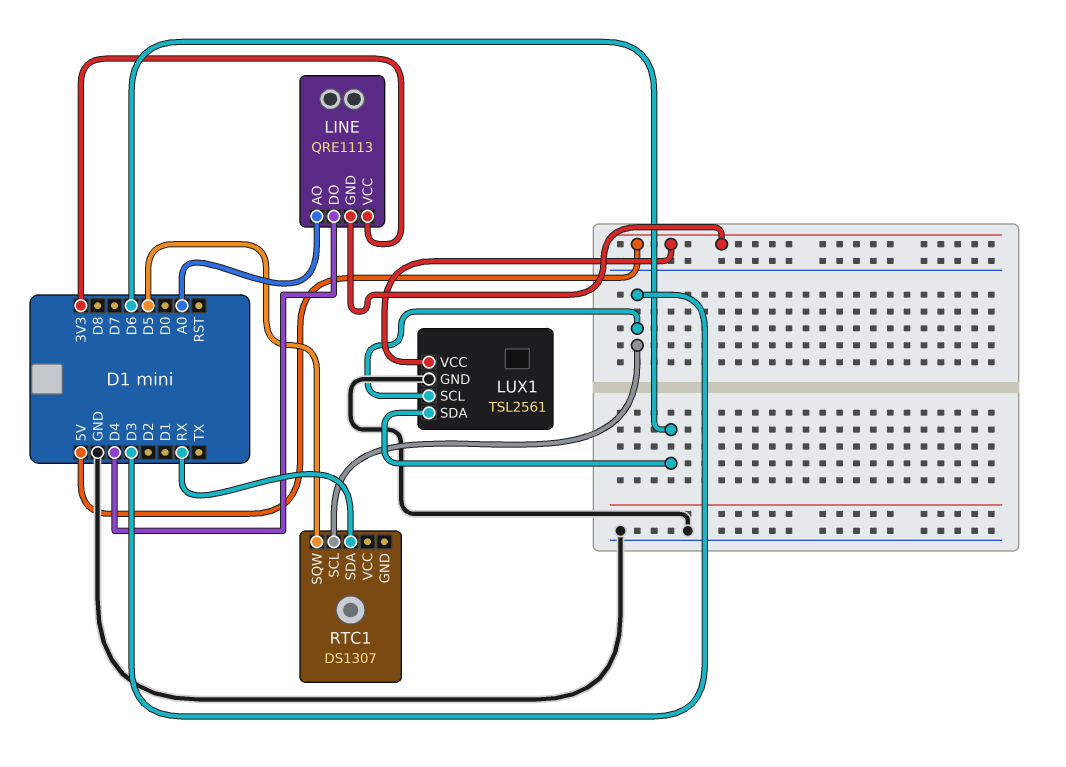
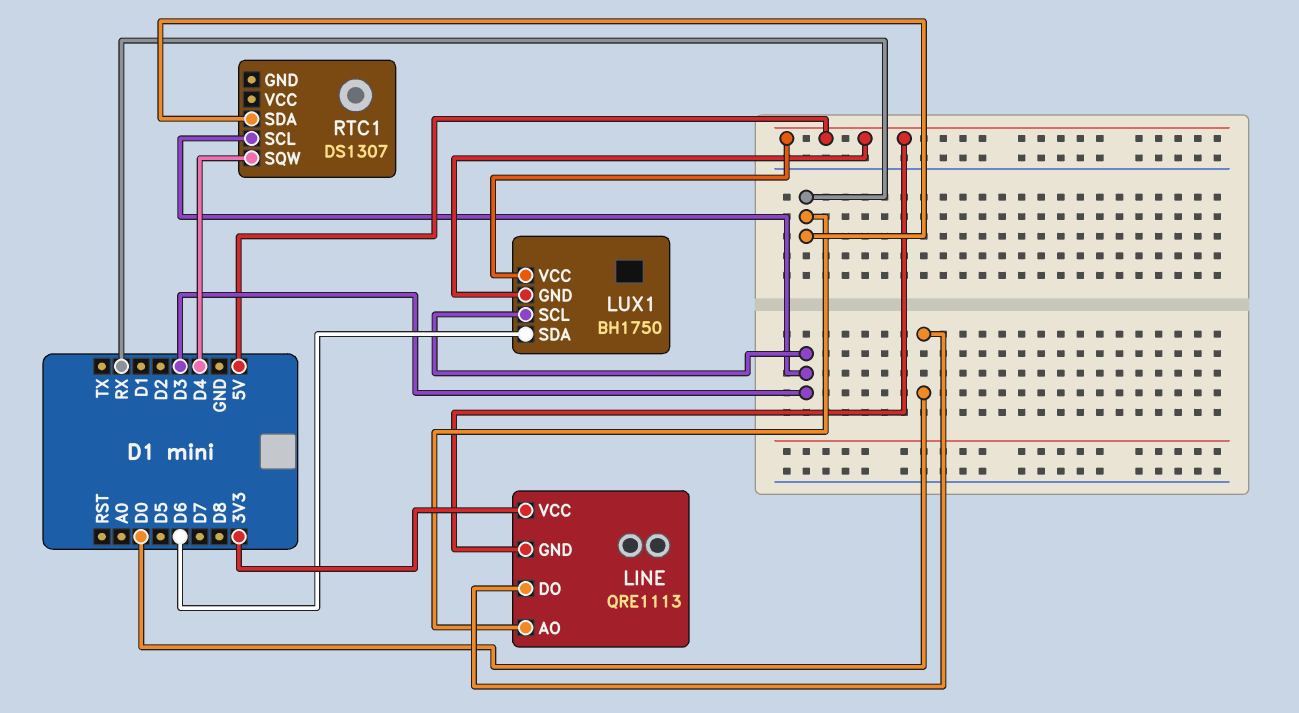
LINE pin AO: A0 -> RX
LINE pin DO: D4 -> D0
LUX1: TSL2561 -> BH1750
LUX1 pin GND: GND -> 5V
RTC1 pin SQW: D5 -> D4

